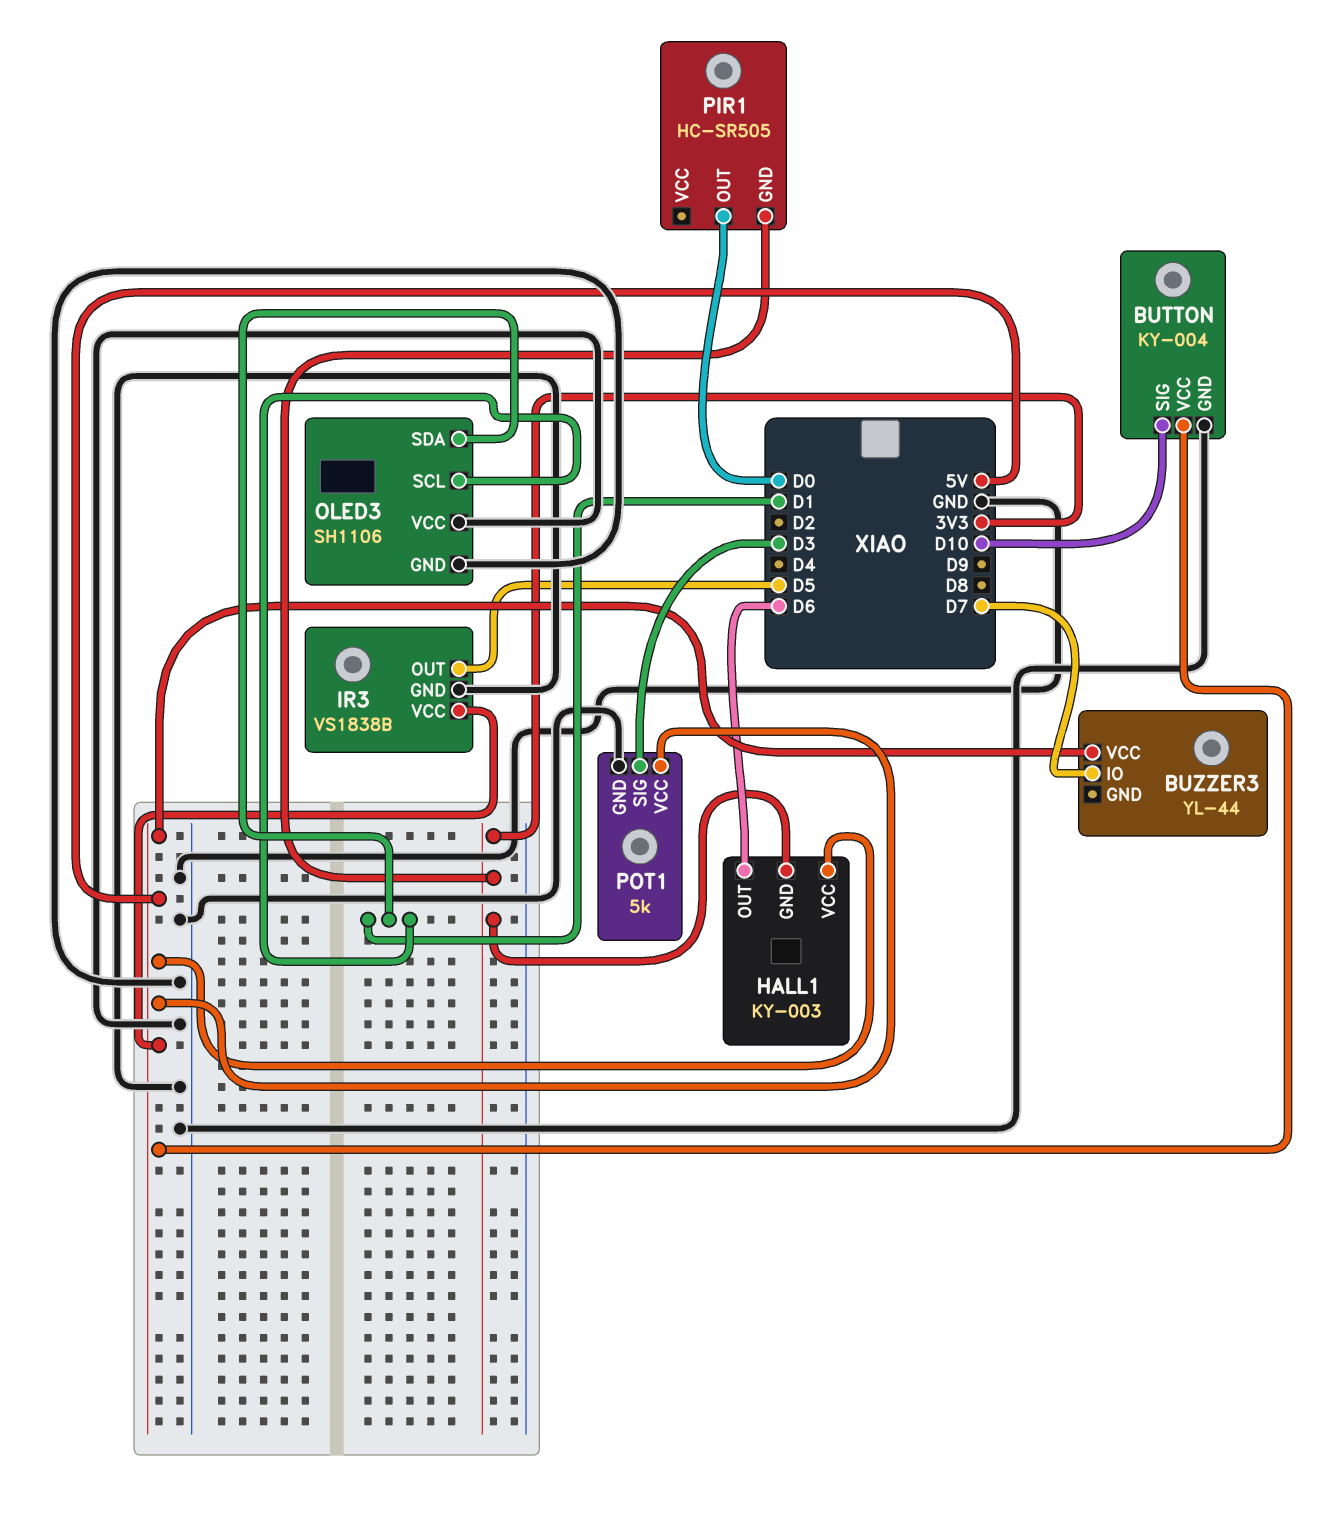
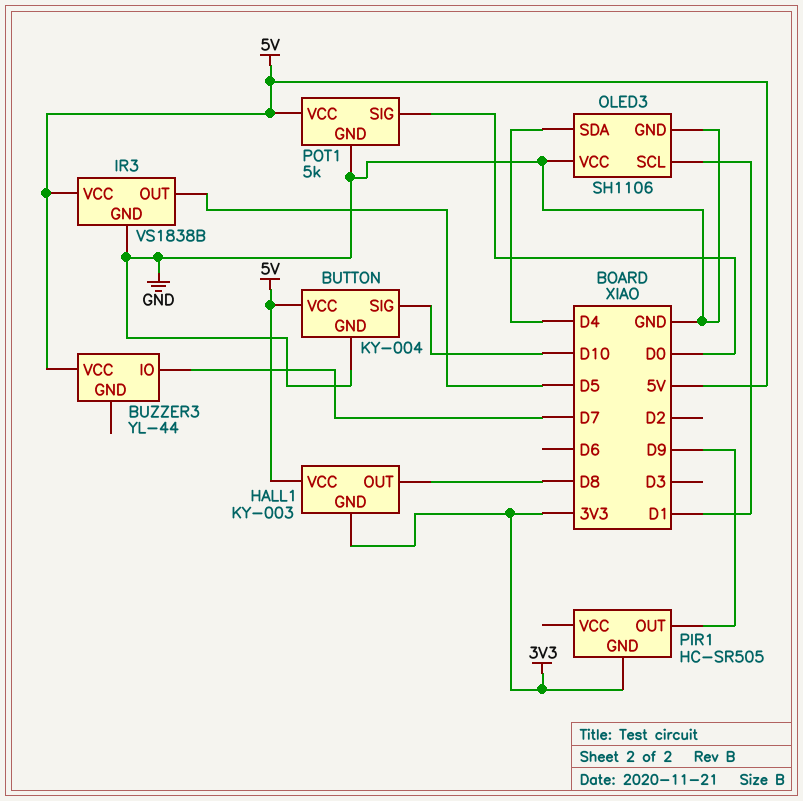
HALL1 pin OUT: D6 -> D8
OLED3 pin SDA: D1 -> D4
PIR1 pin OUT: D0 -> D9
POT1 pin SIG: D3 -> D0

